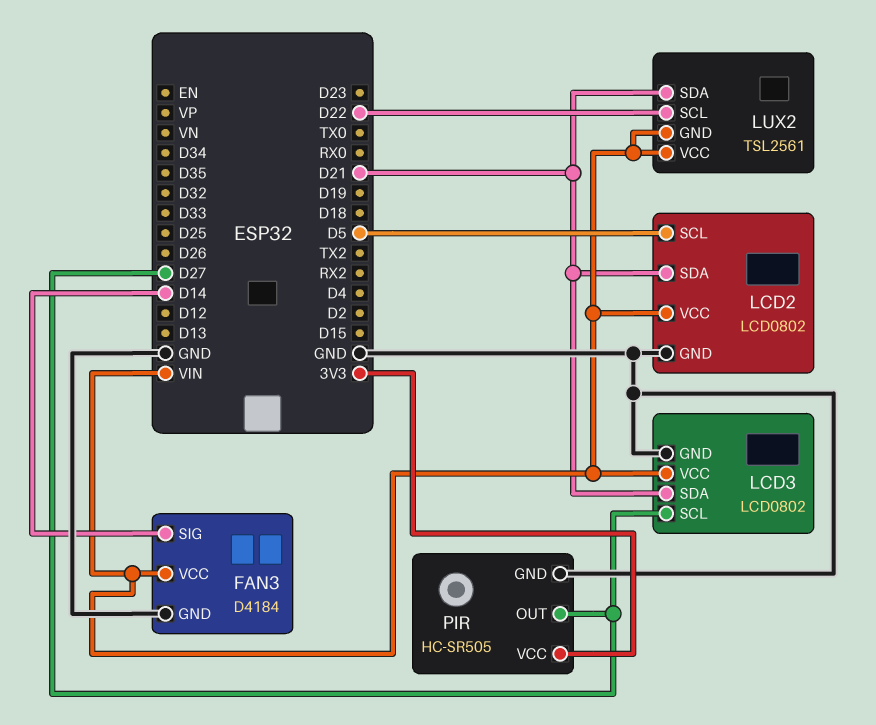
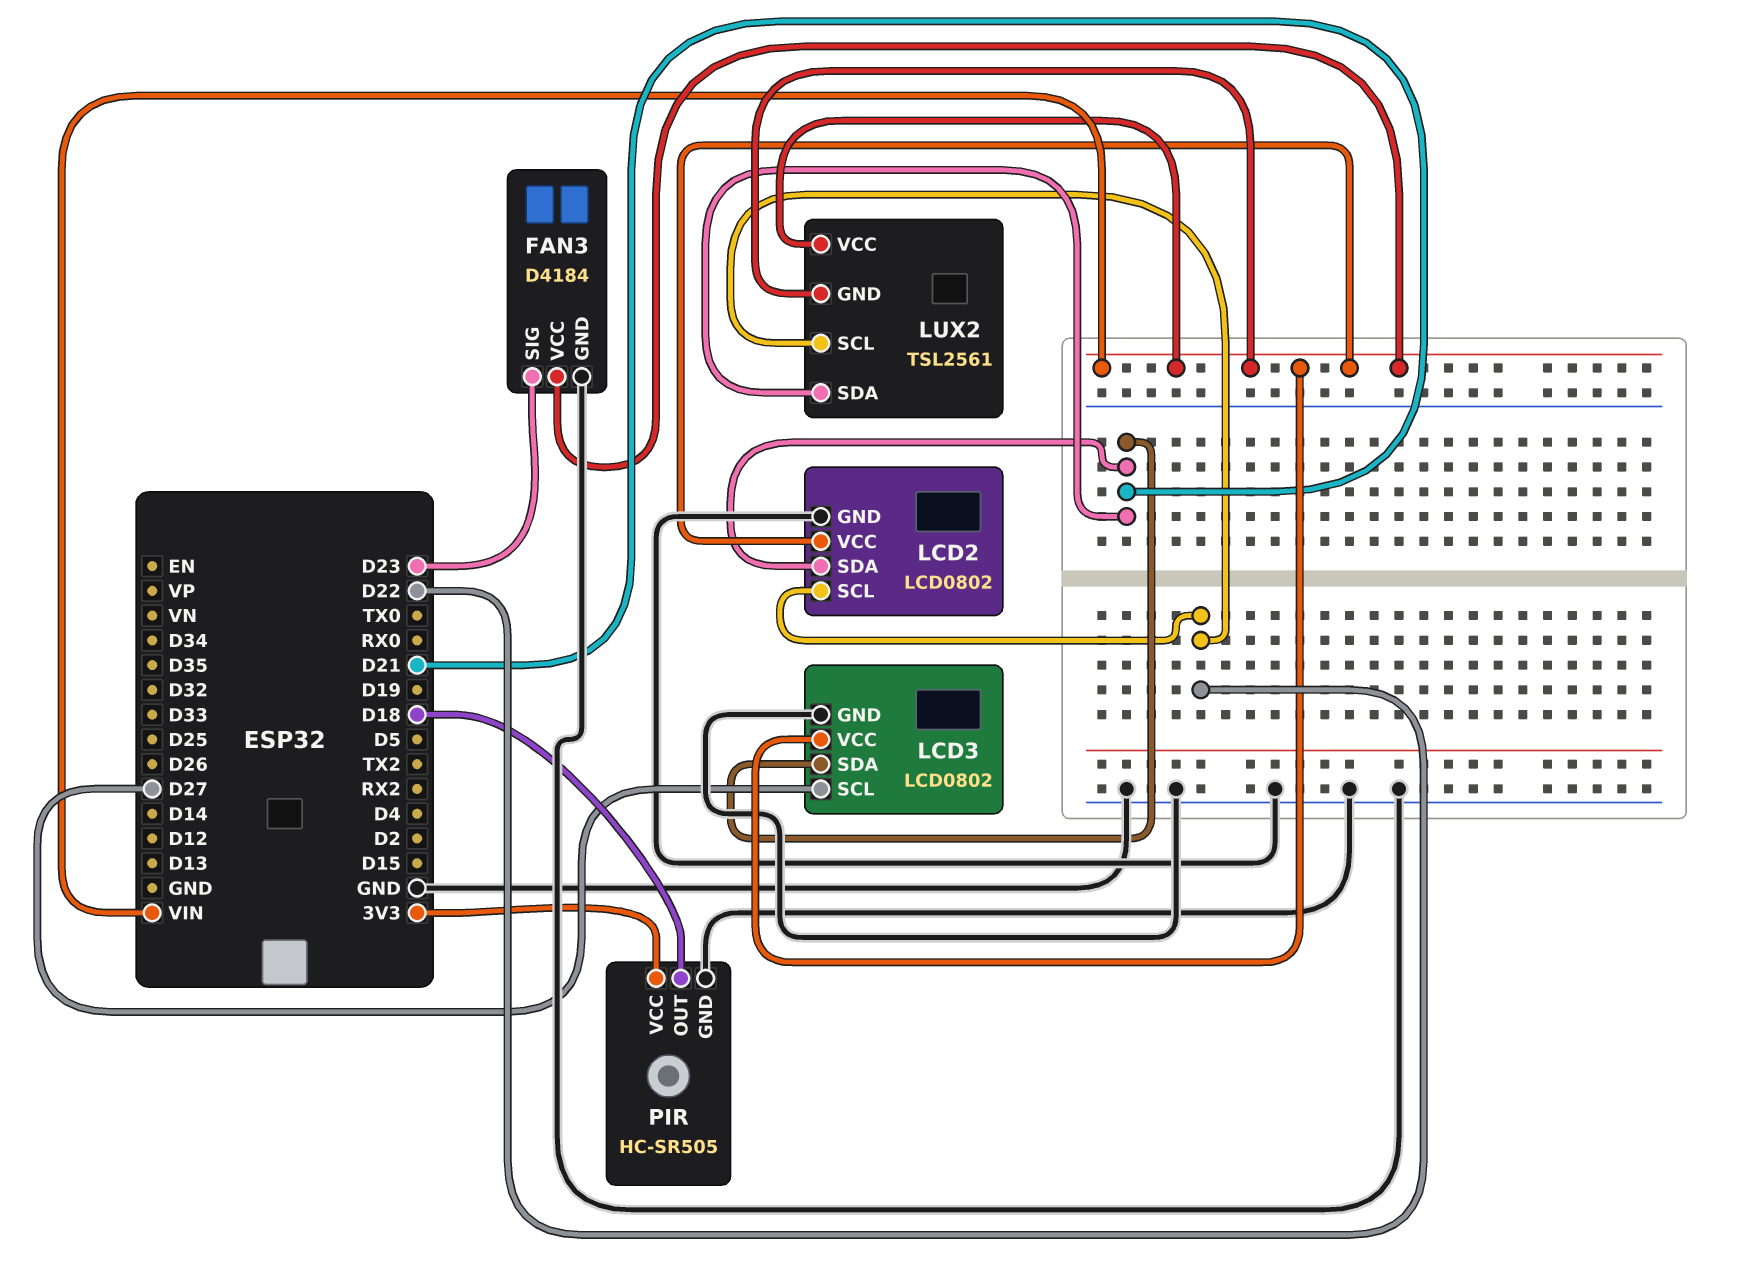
FAN3 pin SIG: D14 -> D23
LCD2 pin SCL: D5 -> D22
PIR pin OUT: D27 -> D18

